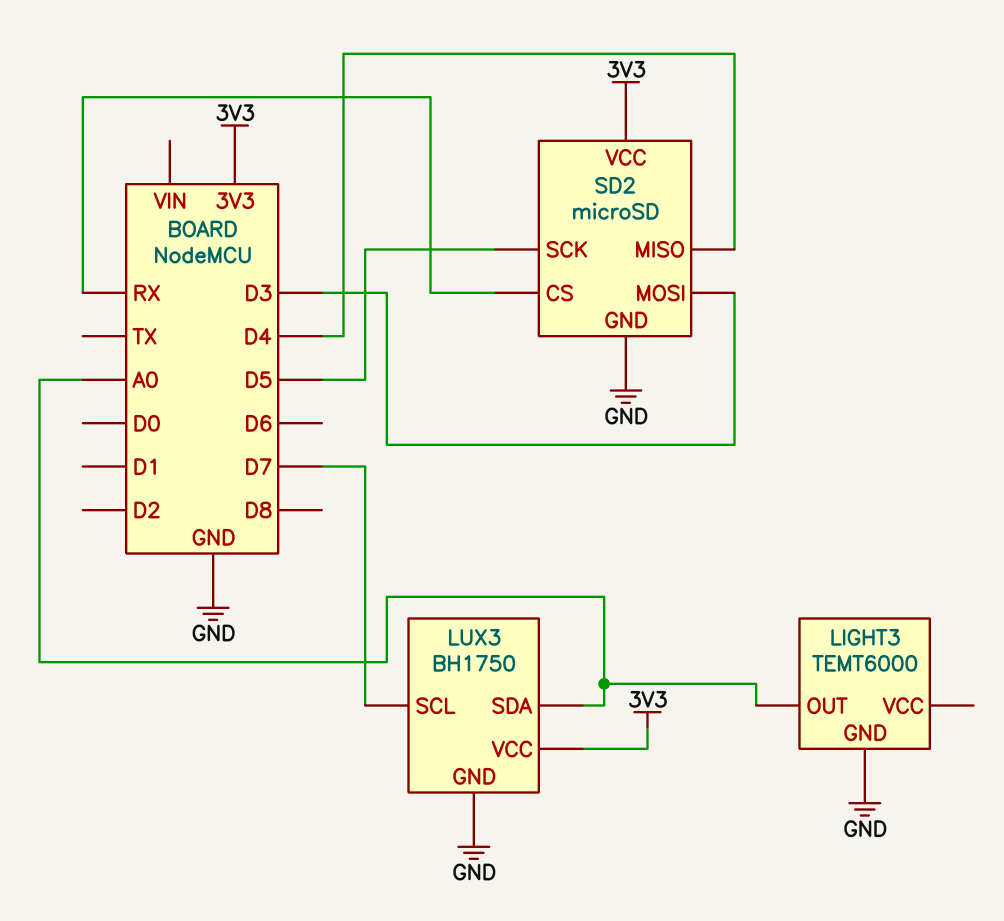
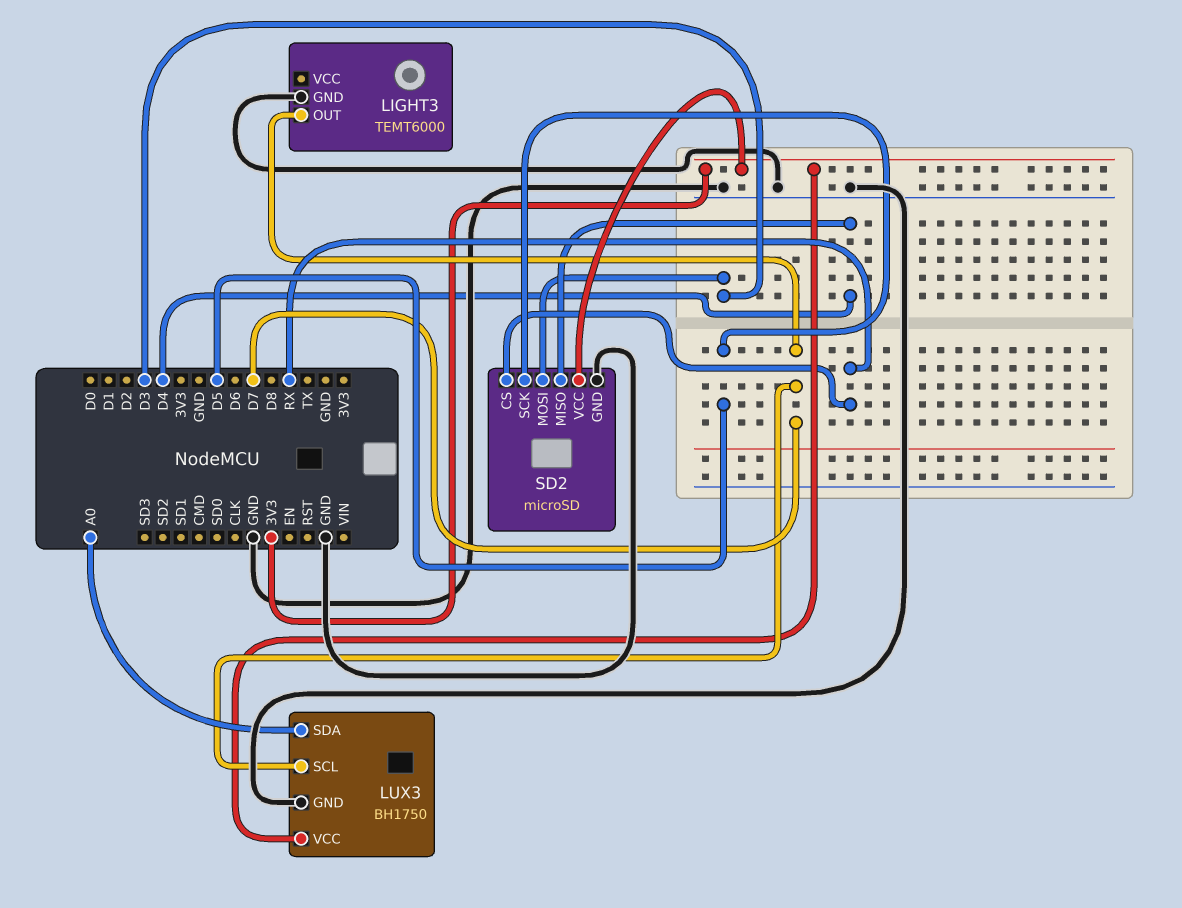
LIGHT3 pin OUT: A0 -> D7

